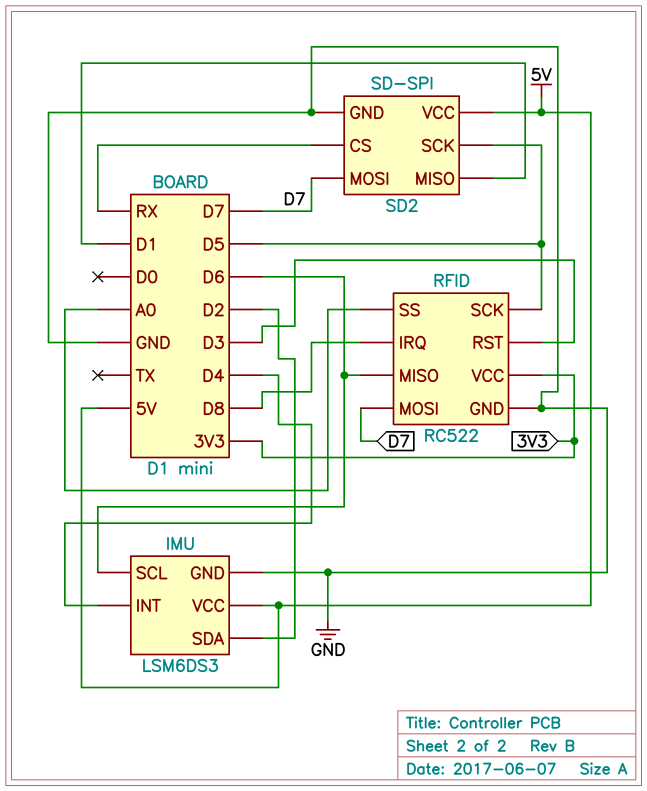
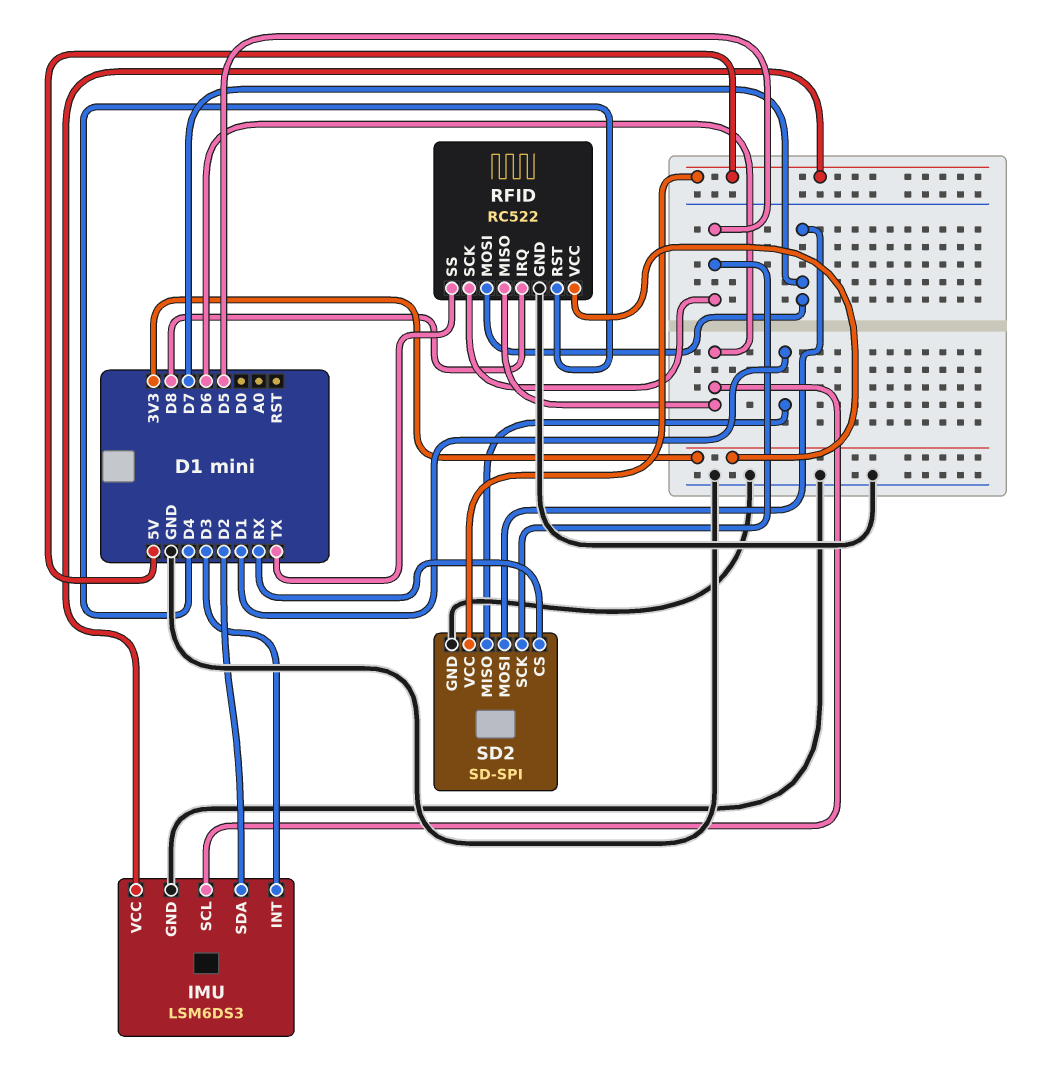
IMU pin INT: D4 -> D3
RFID pin RST: D3 -> D4
RFID pin SS: A0 -> TX

